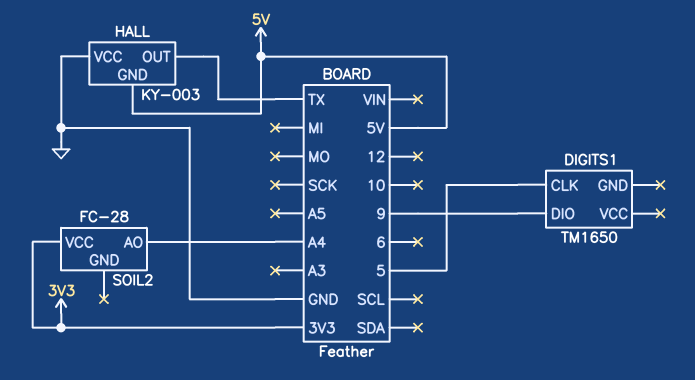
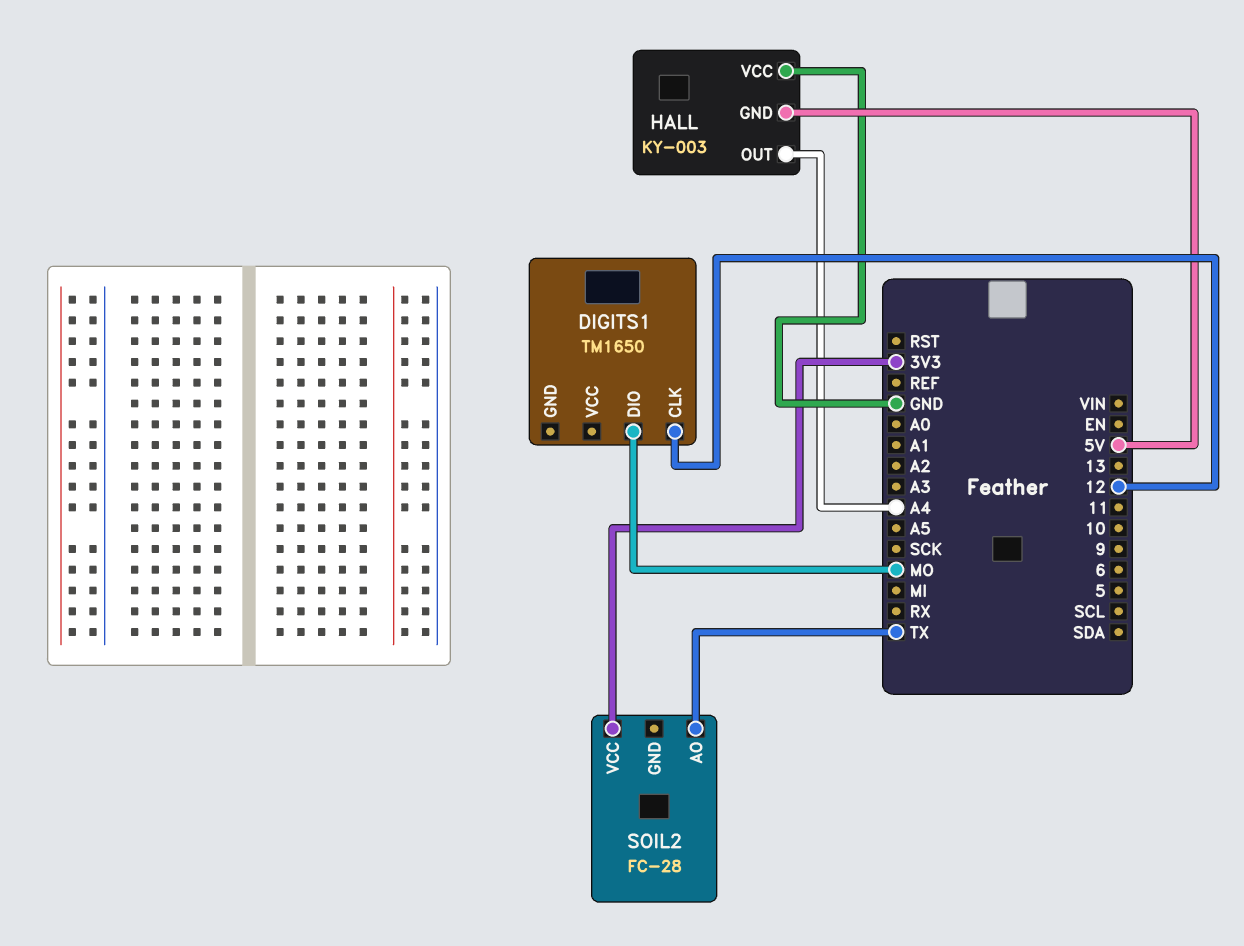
DIGITS1 pin CLK: 5 -> 12
DIGITS1 pin DIO: 9 -> MO
HALL pin OUT: TX -> A4
SOIL2 pin AO: A4 -> TX

